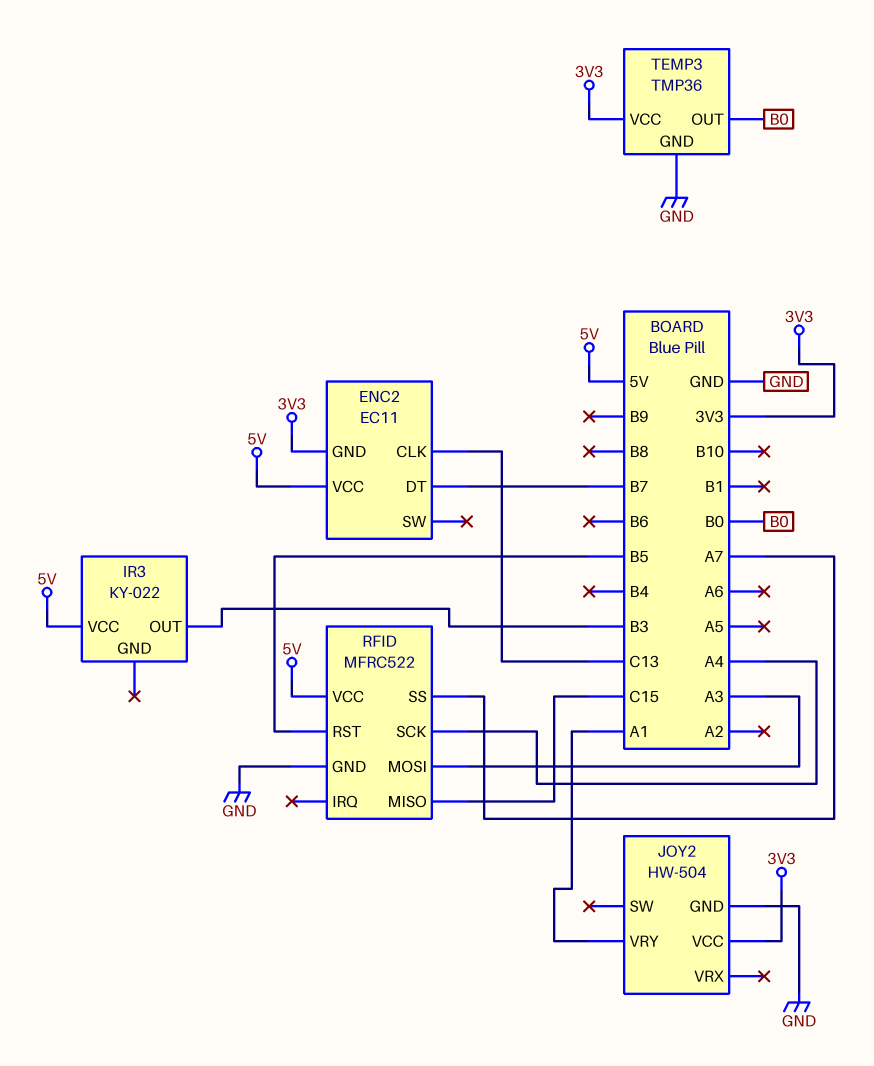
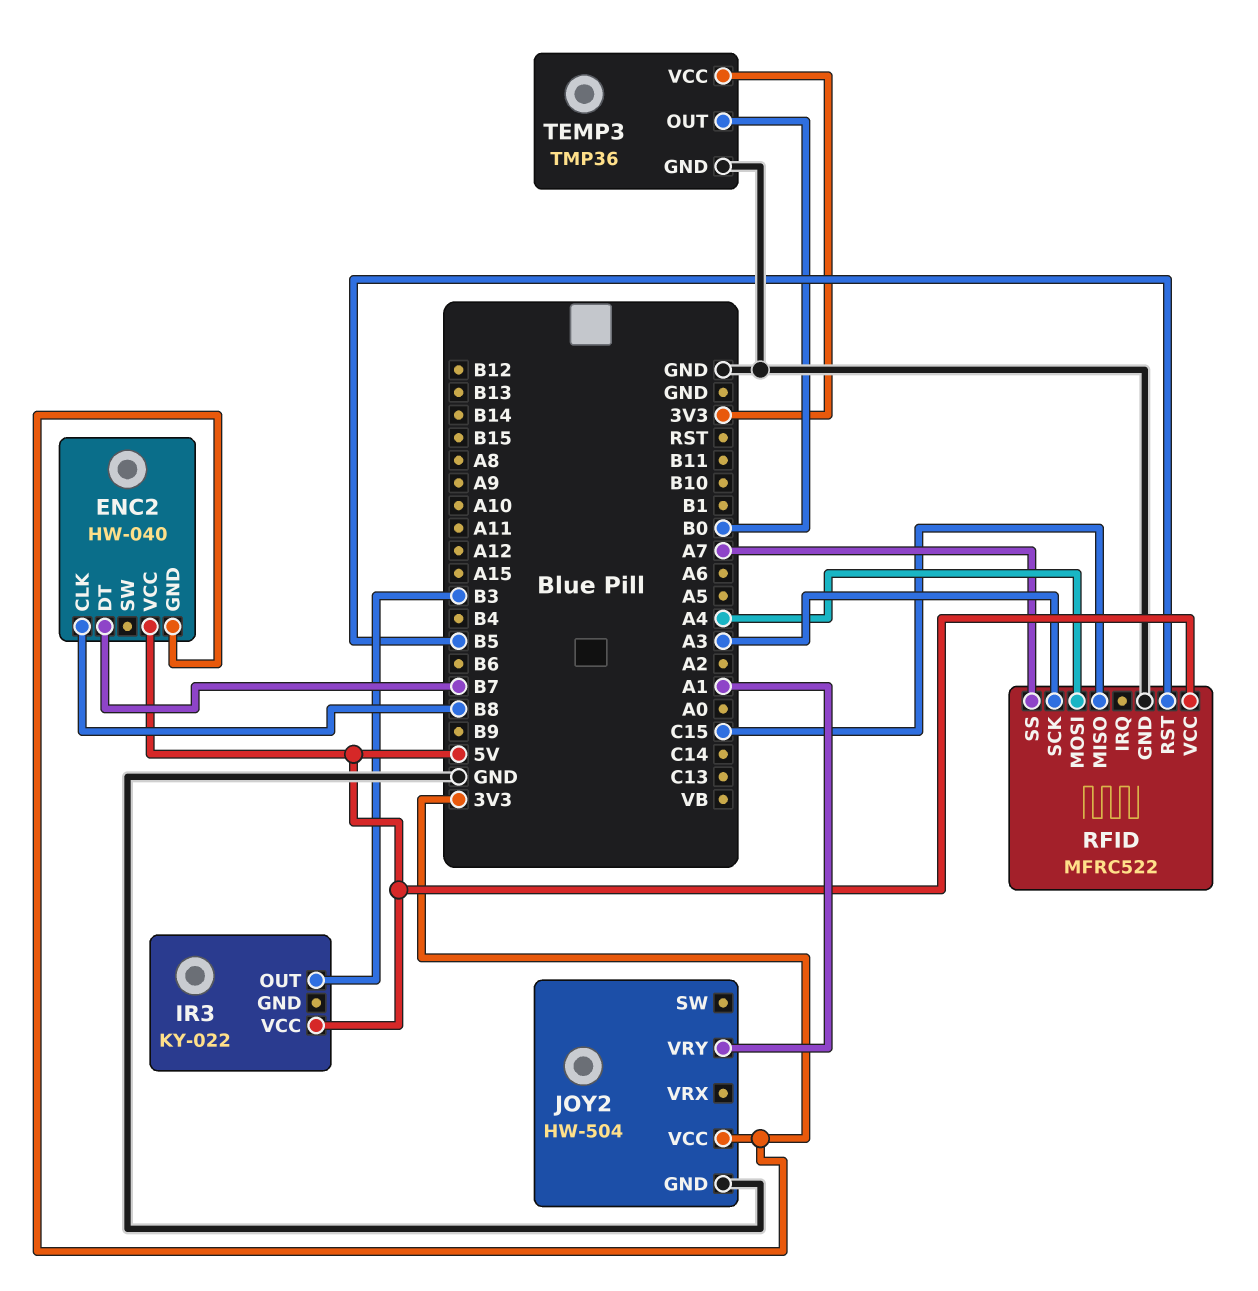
ENC2: EC11 -> HW-040
ENC2 pin CLK: C13 -> B8
RFID pin MOSI: A3 -> A4
RFID pin SCK: A4 -> A3

